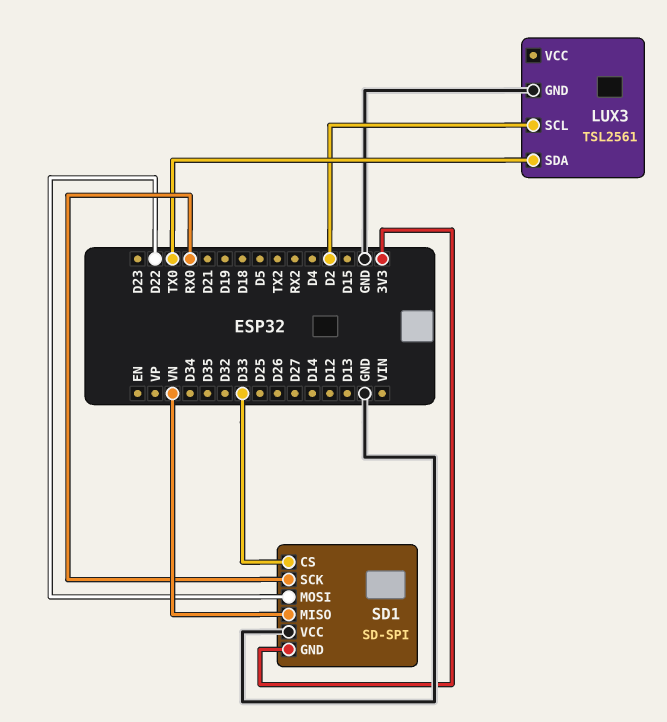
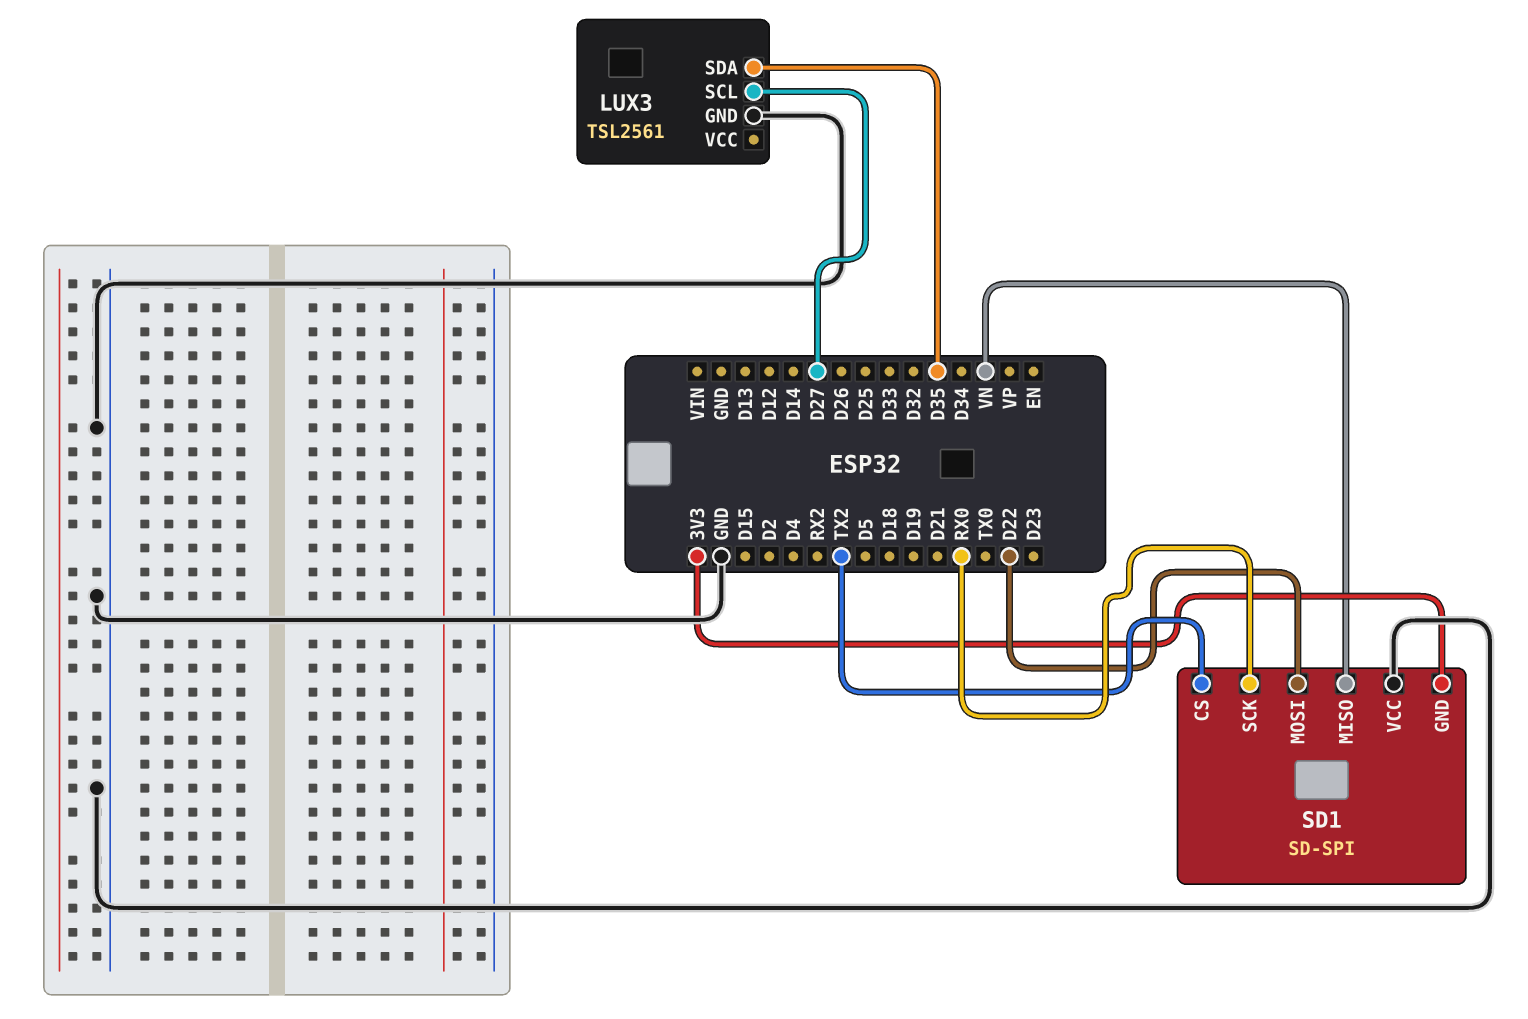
LUX3 pin SCL: D2 -> D27
LUX3 pin SDA: TX0 -> D35
SD1 pin CS: D33 -> TX2

